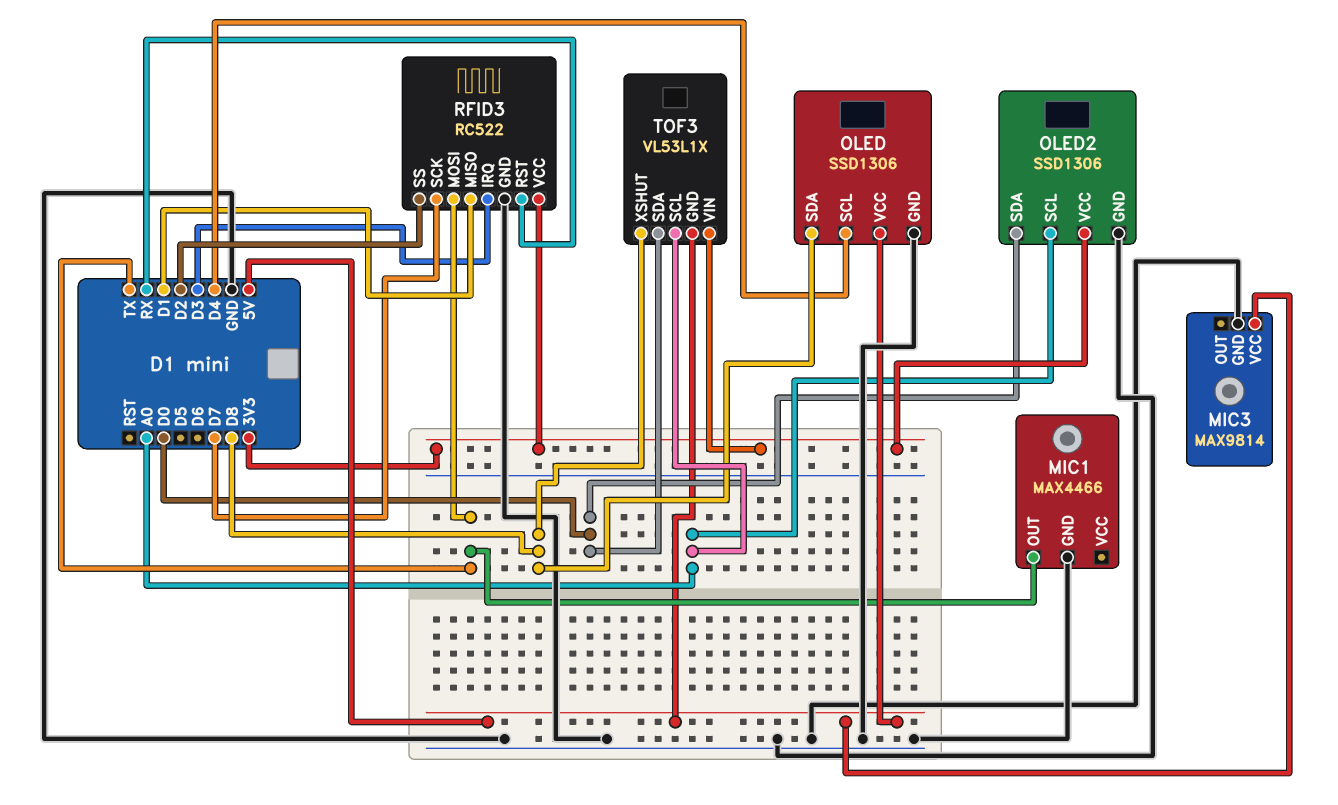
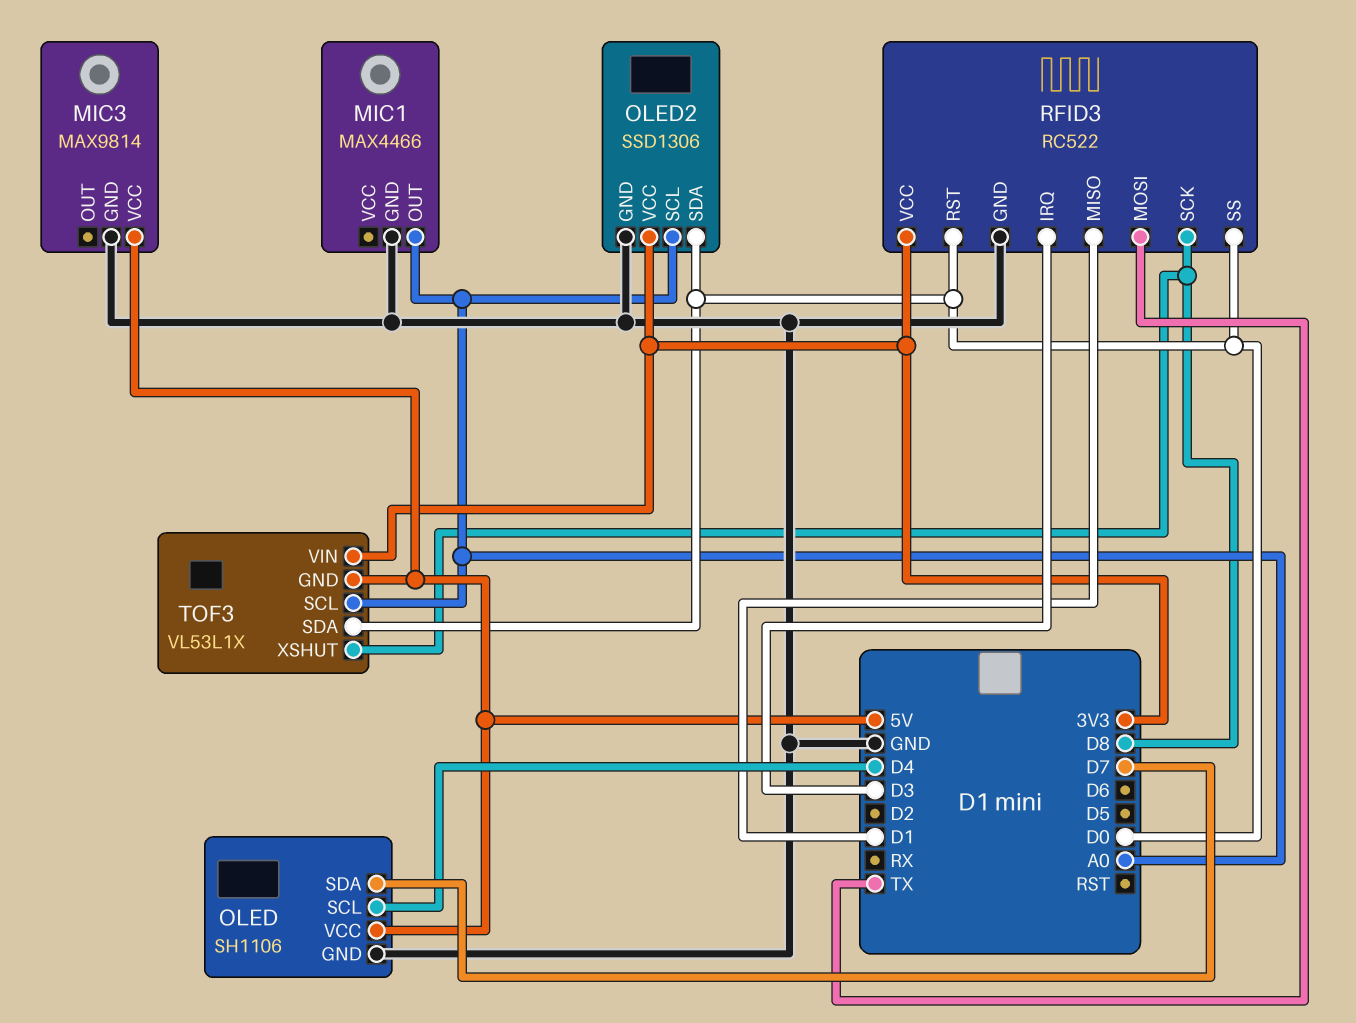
MIC1 pin OUT: TX -> A0
OLED: SSD1306 -> SH1106
OLED pin SDA: D8 -> D7
RFID3 pin RST: RX -> D0
RFID3 pin SCK: D7 -> D8
RFID3 pin SS: D2 -> D0

